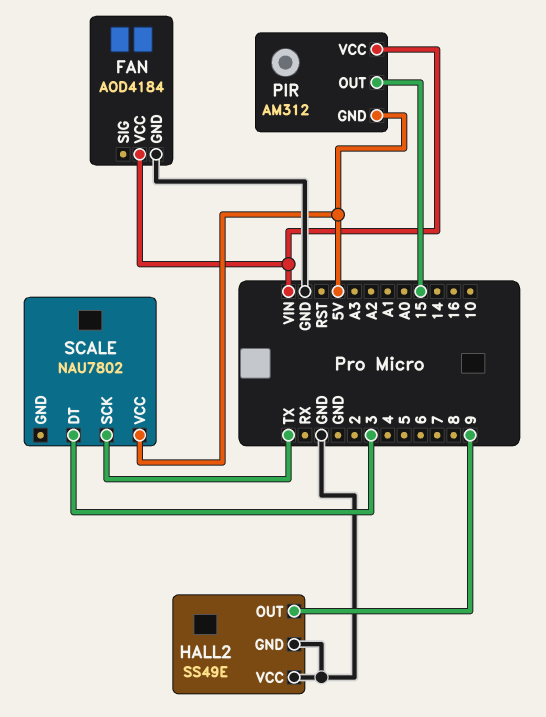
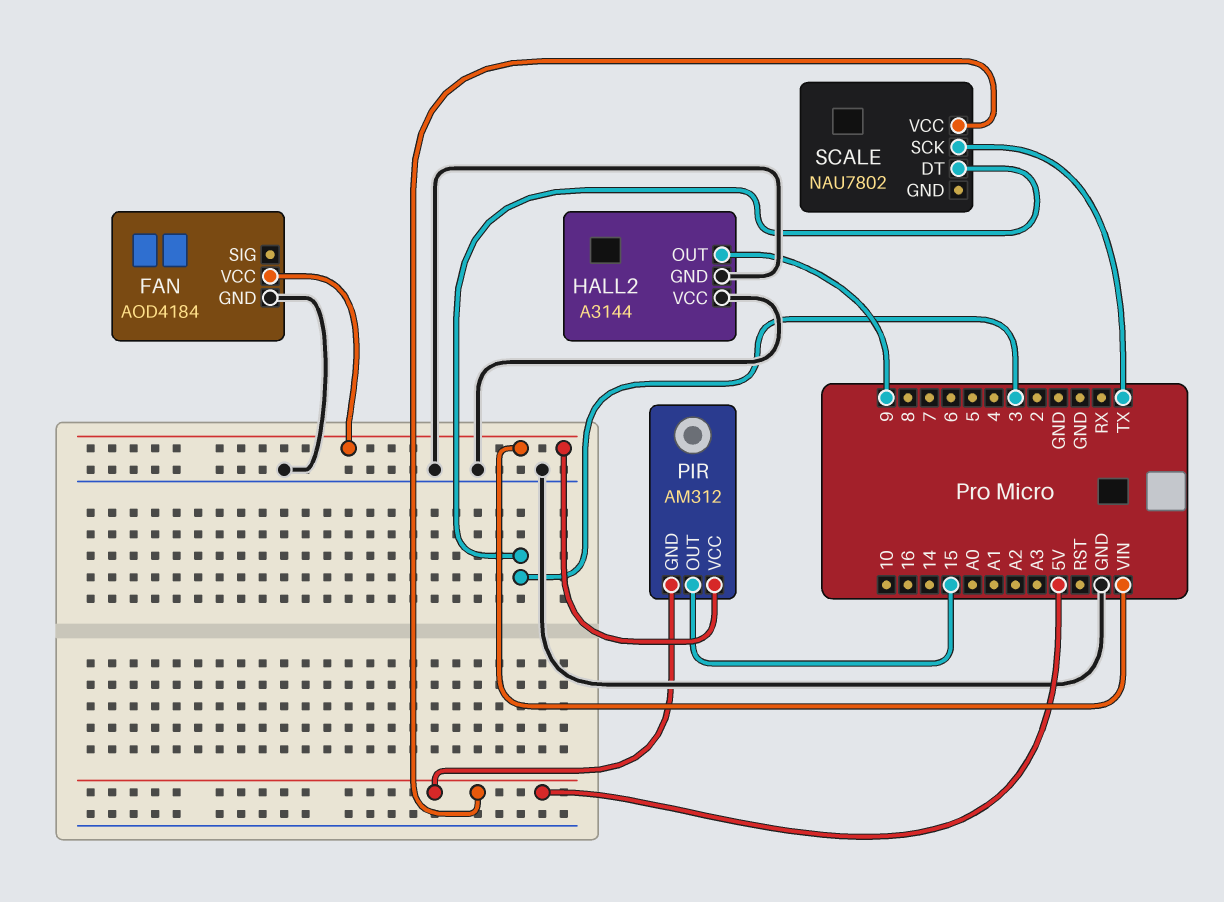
HALL2: SS49E -> A3144

